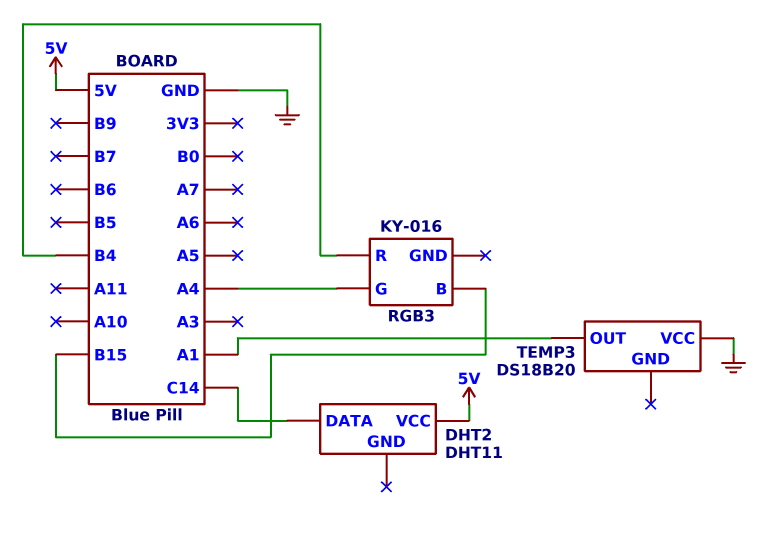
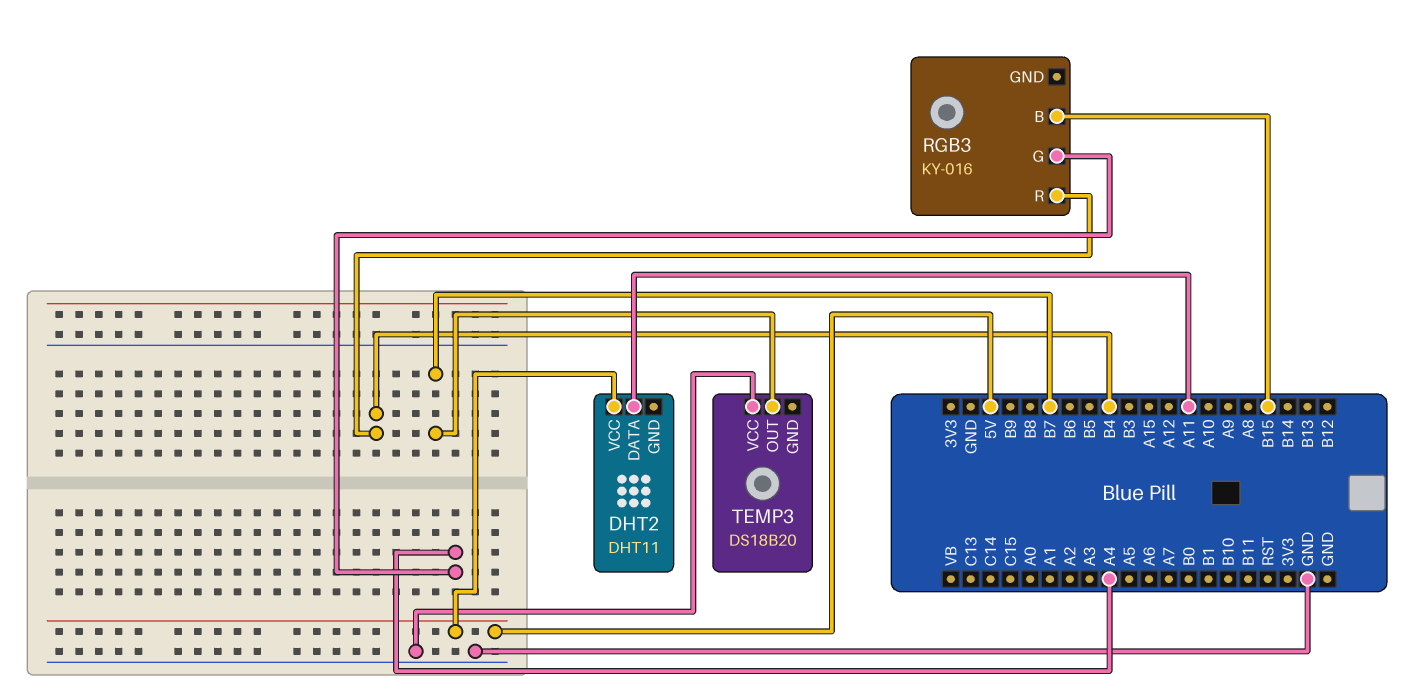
DHT2 pin DATA: C14 -> A11
TEMP3 pin OUT: A1 -> B7

